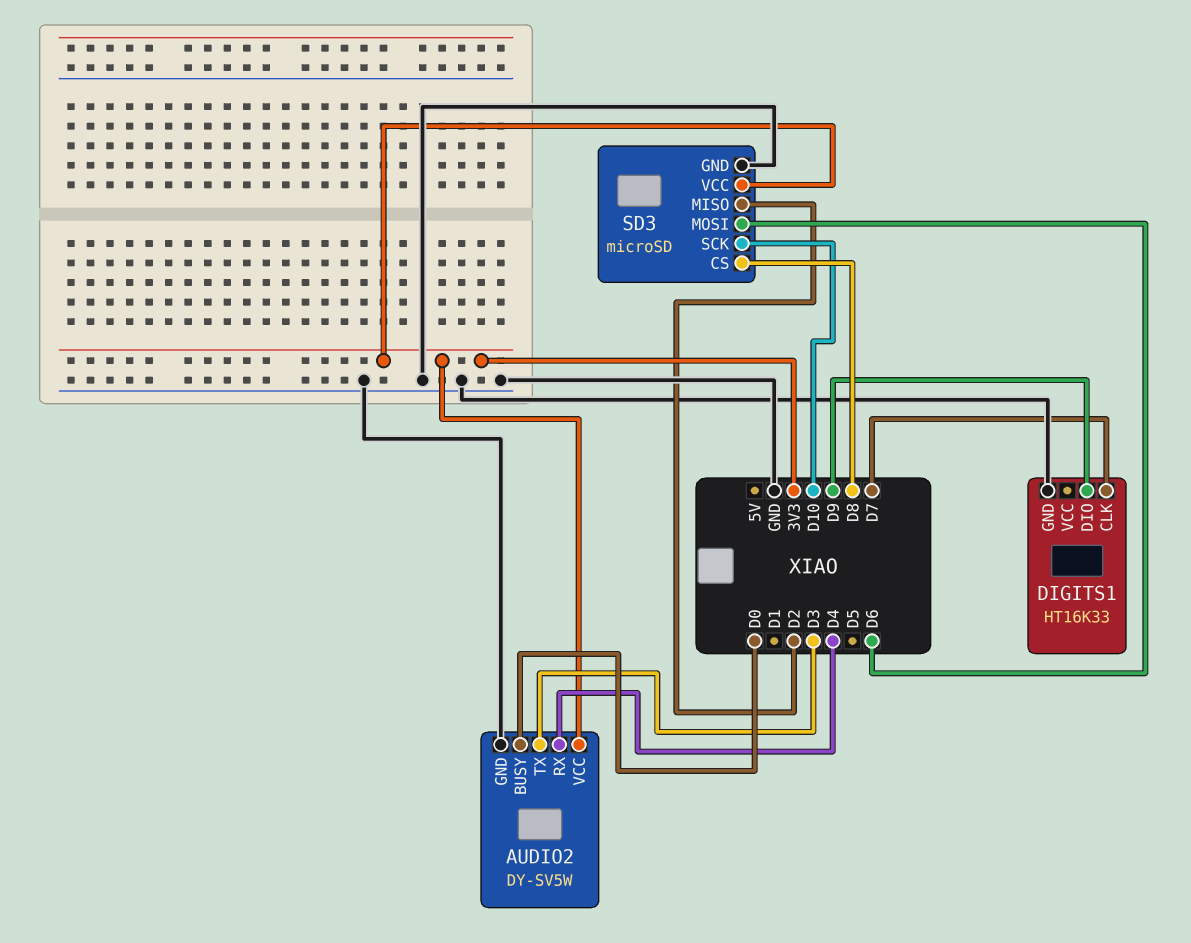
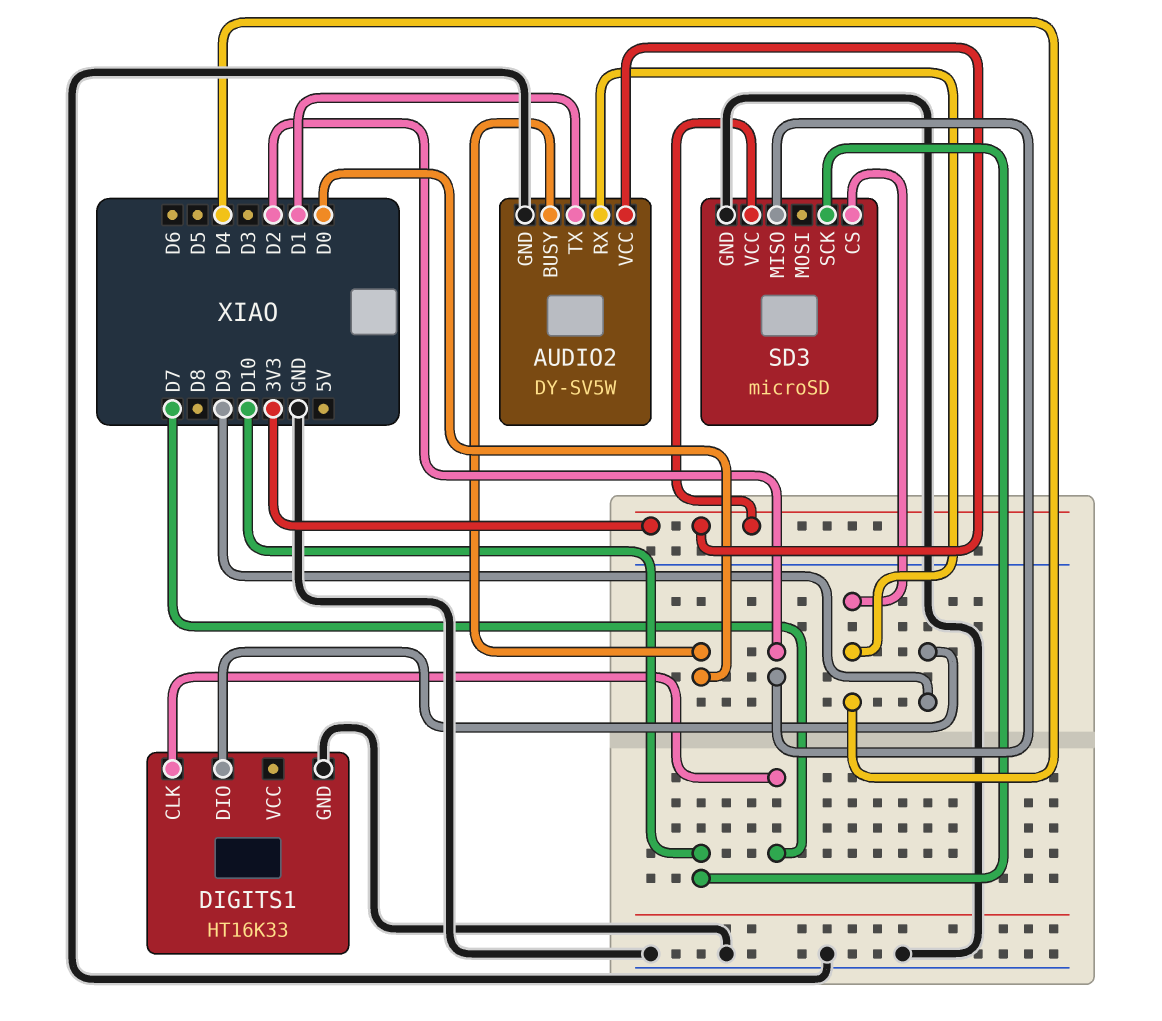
AUDIO2 pin TX: D3 -> D1
SD3 pin CS: D8 -> D4
SD3 pin MOSI: D6 -> none

